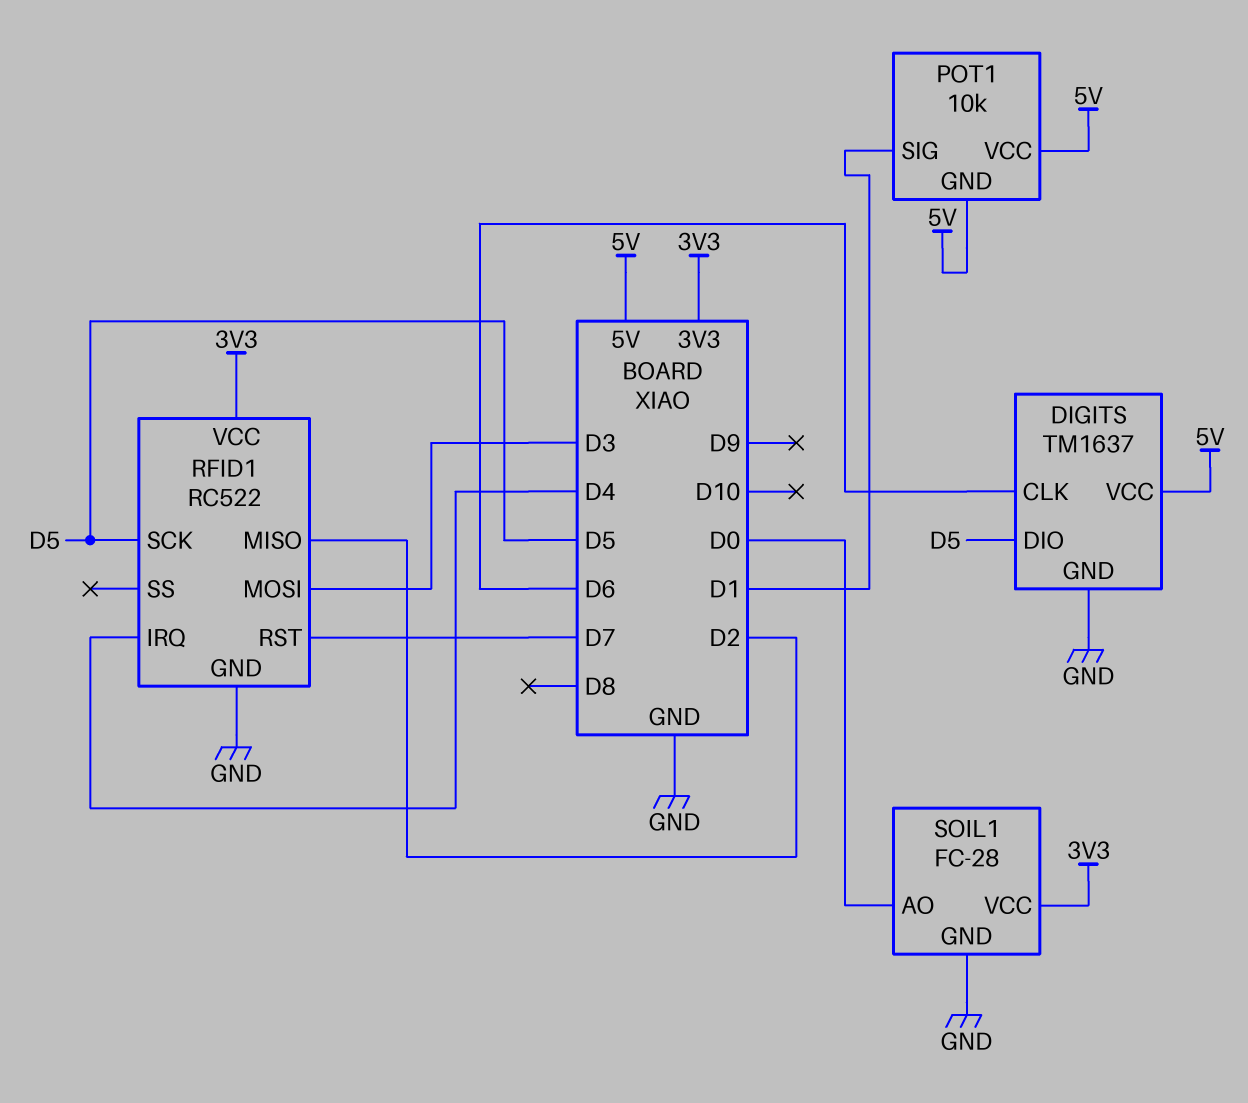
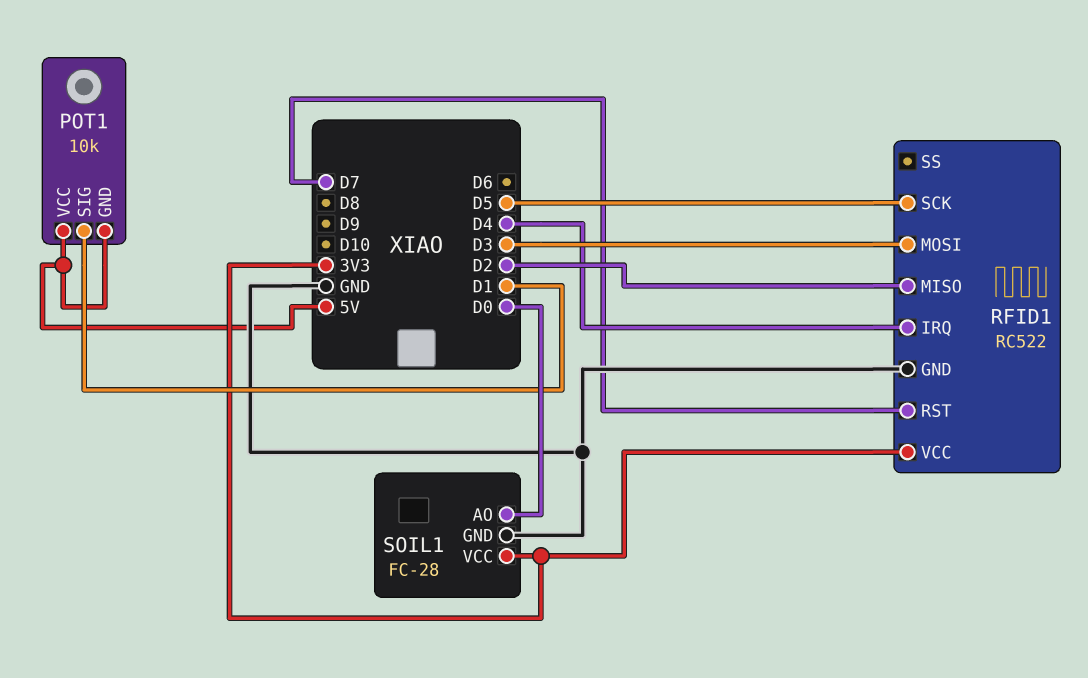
DIGITS: TM1637 -> none
DIGITS pin CLK: D6 -> none
DIGITS pin DIO: D5 -> none
DIGITS pin GND: GND -> none
DIGITS pin VCC: 5V -> none

